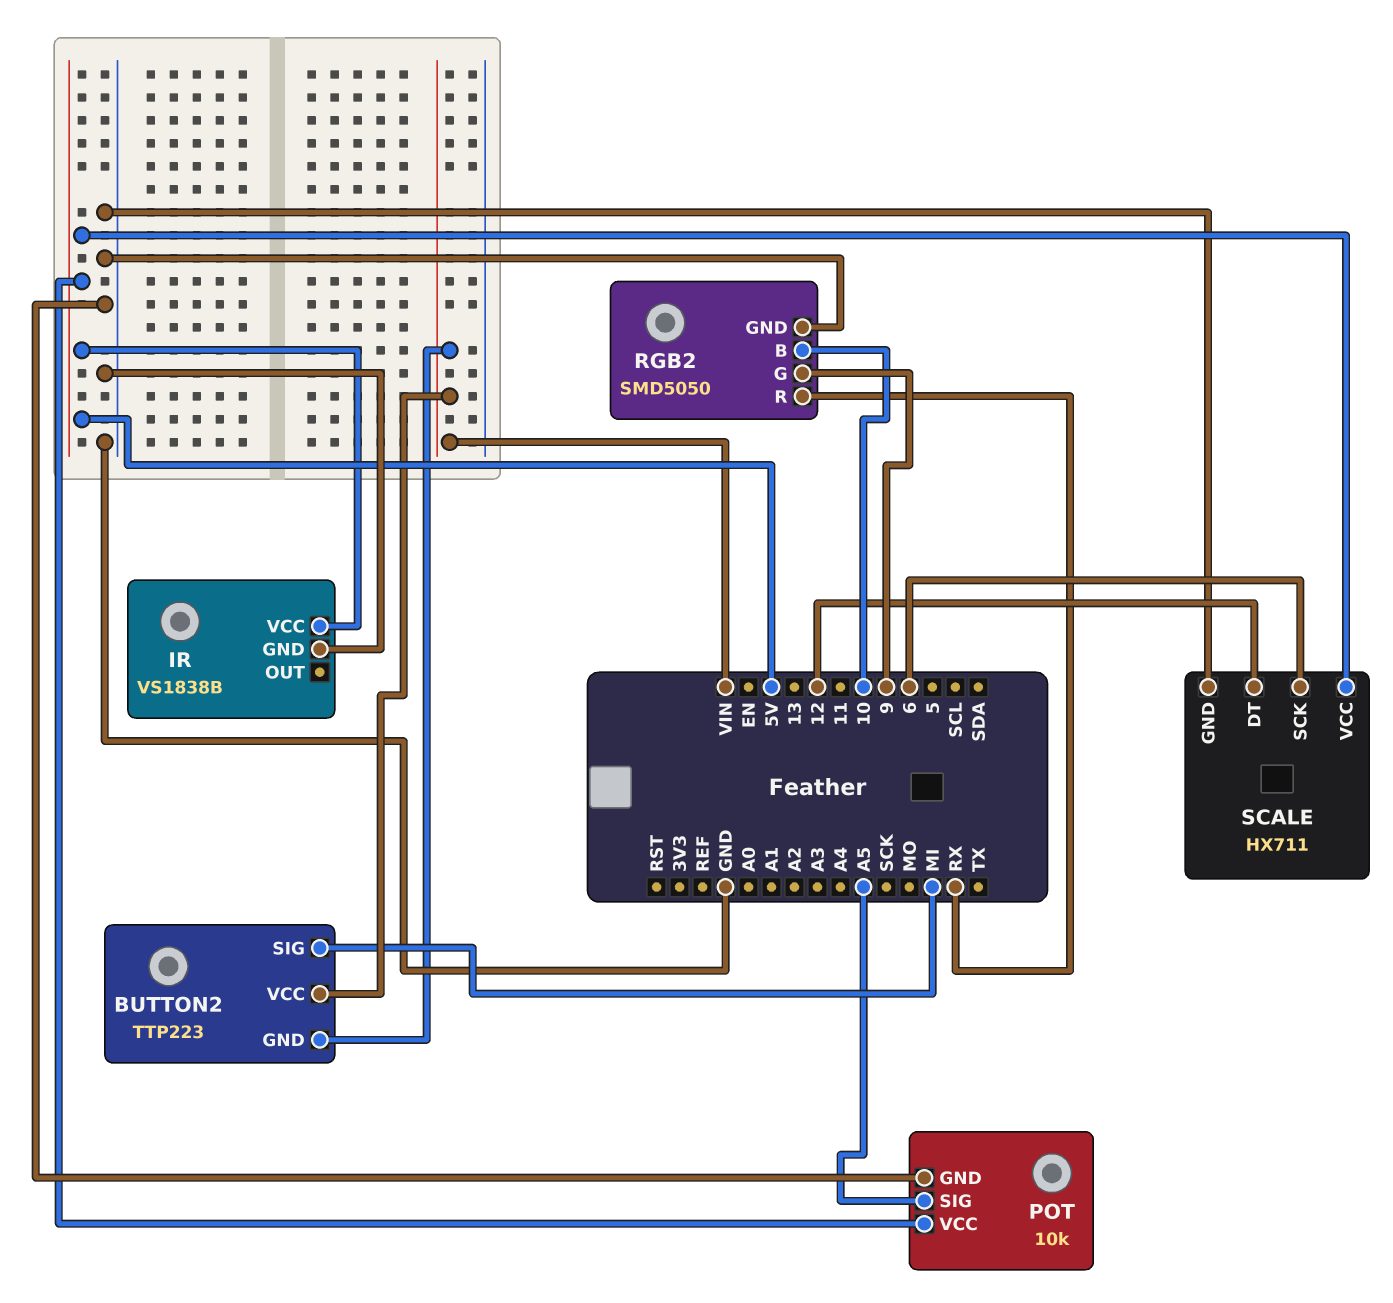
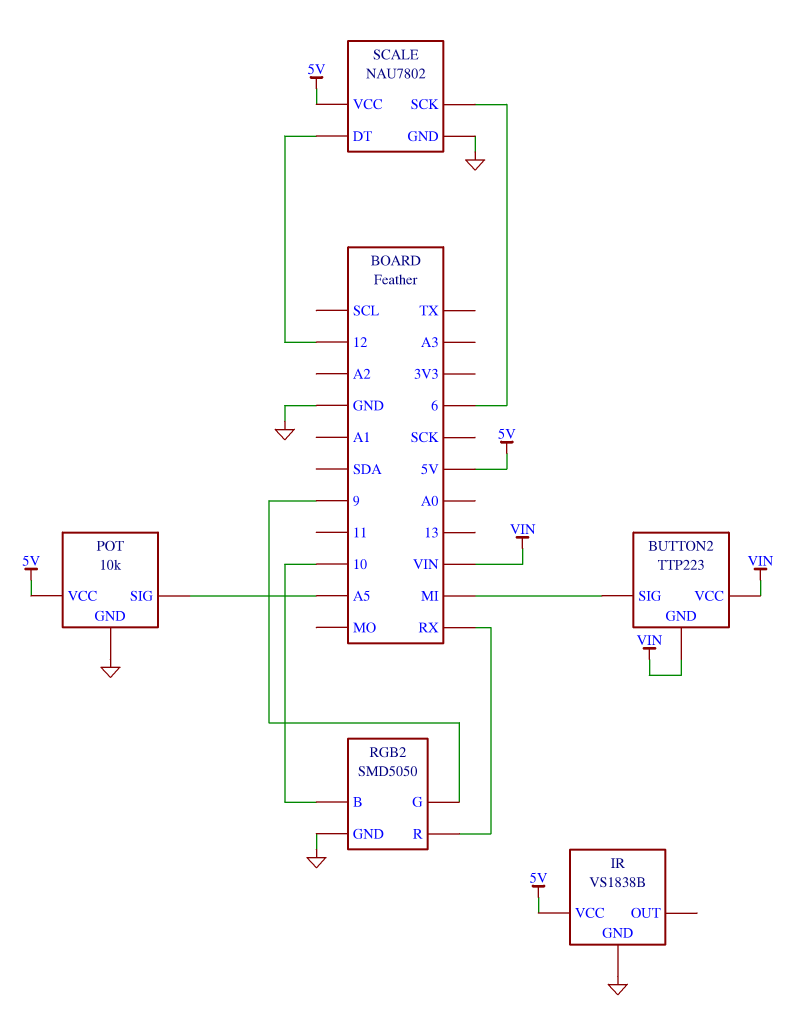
SCALE: HX711 -> NAU7802

